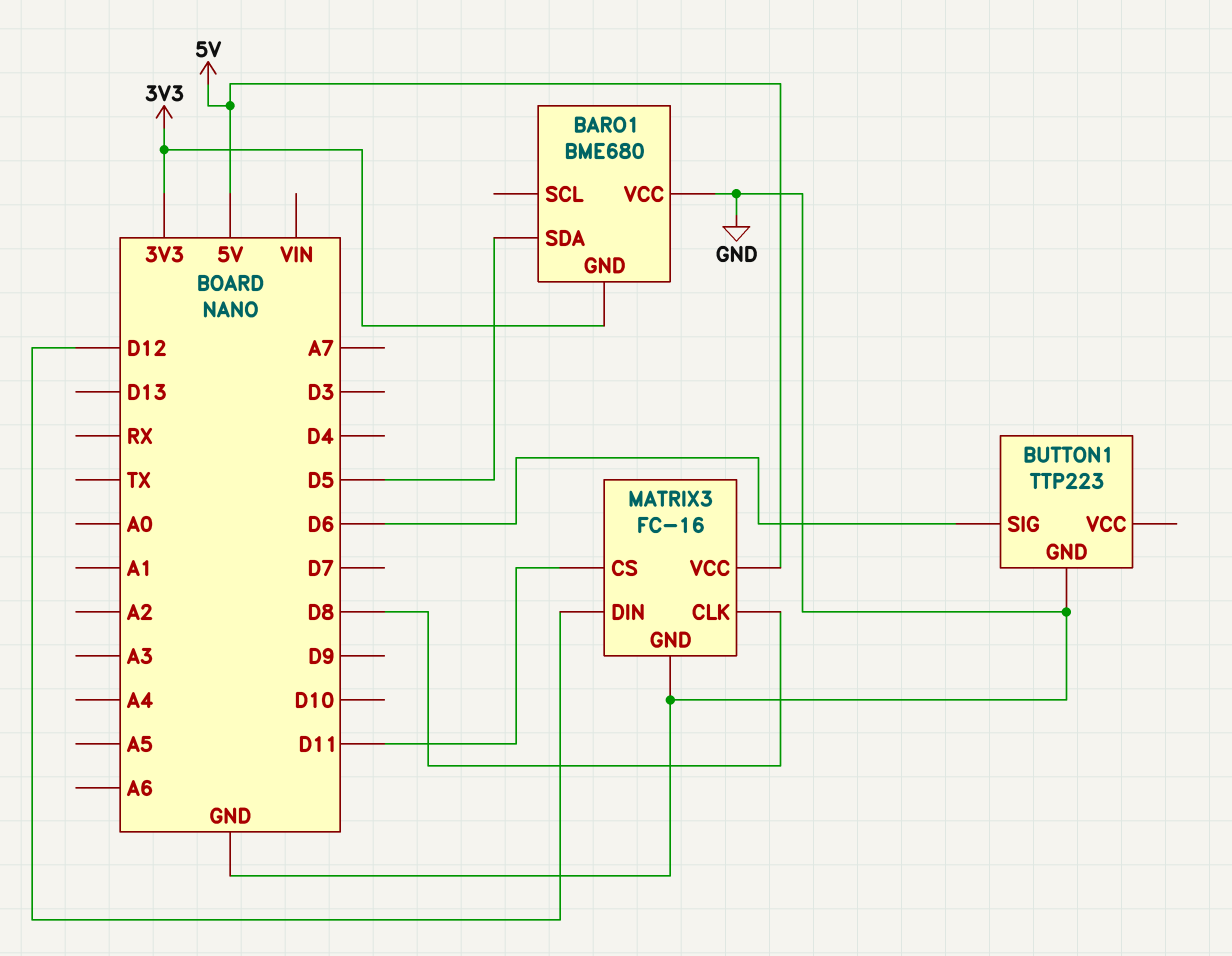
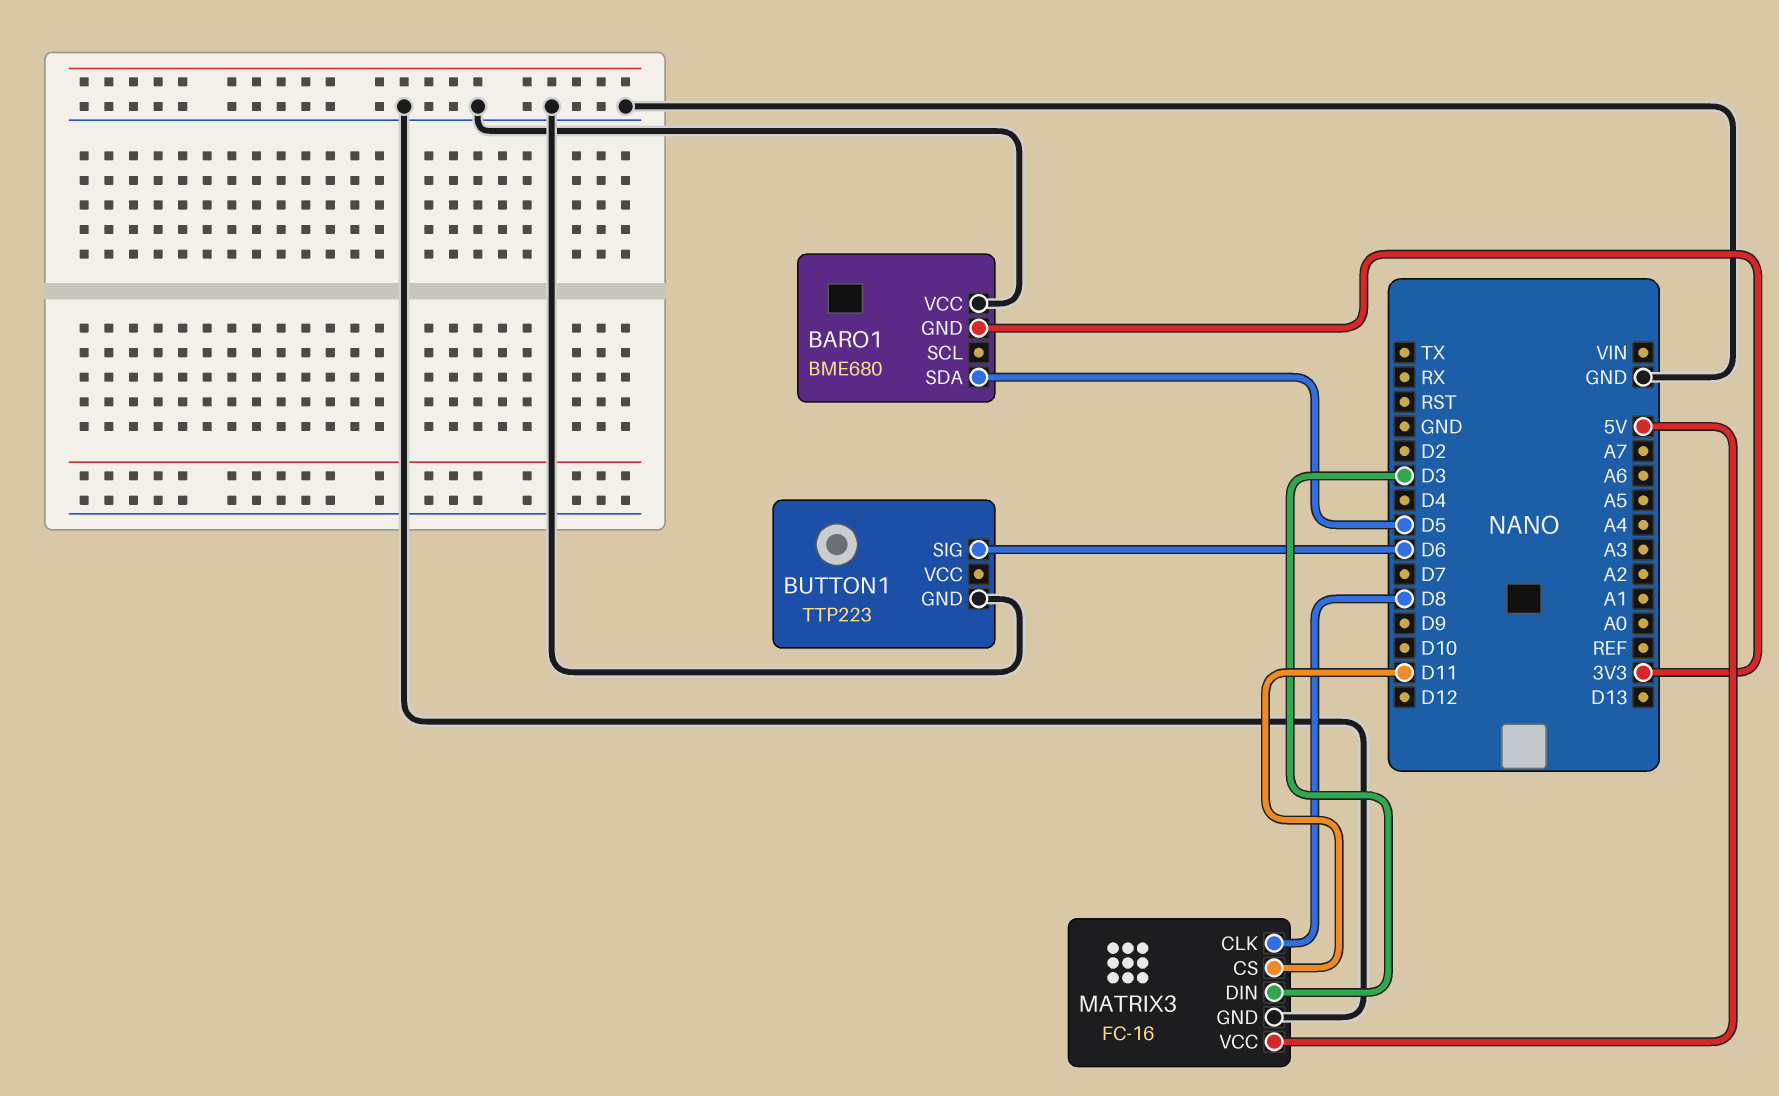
MATRIX3 pin DIN: D12 -> D3

